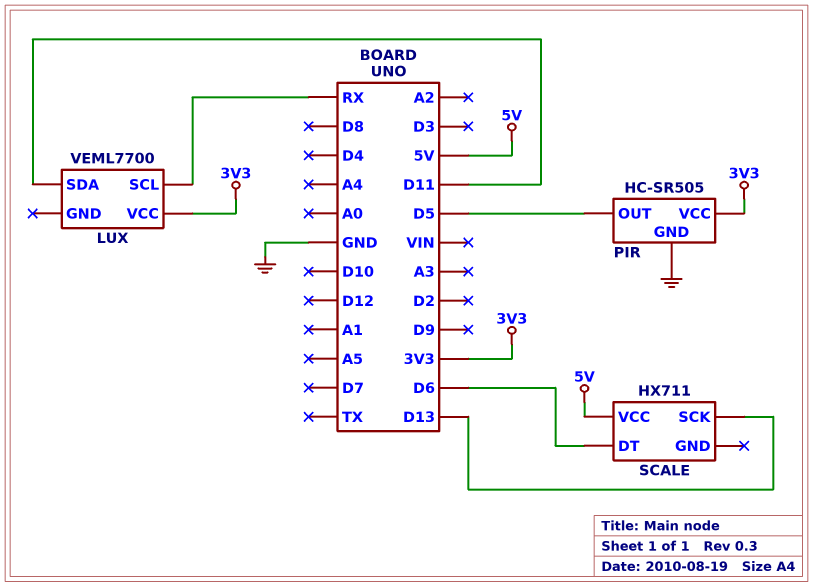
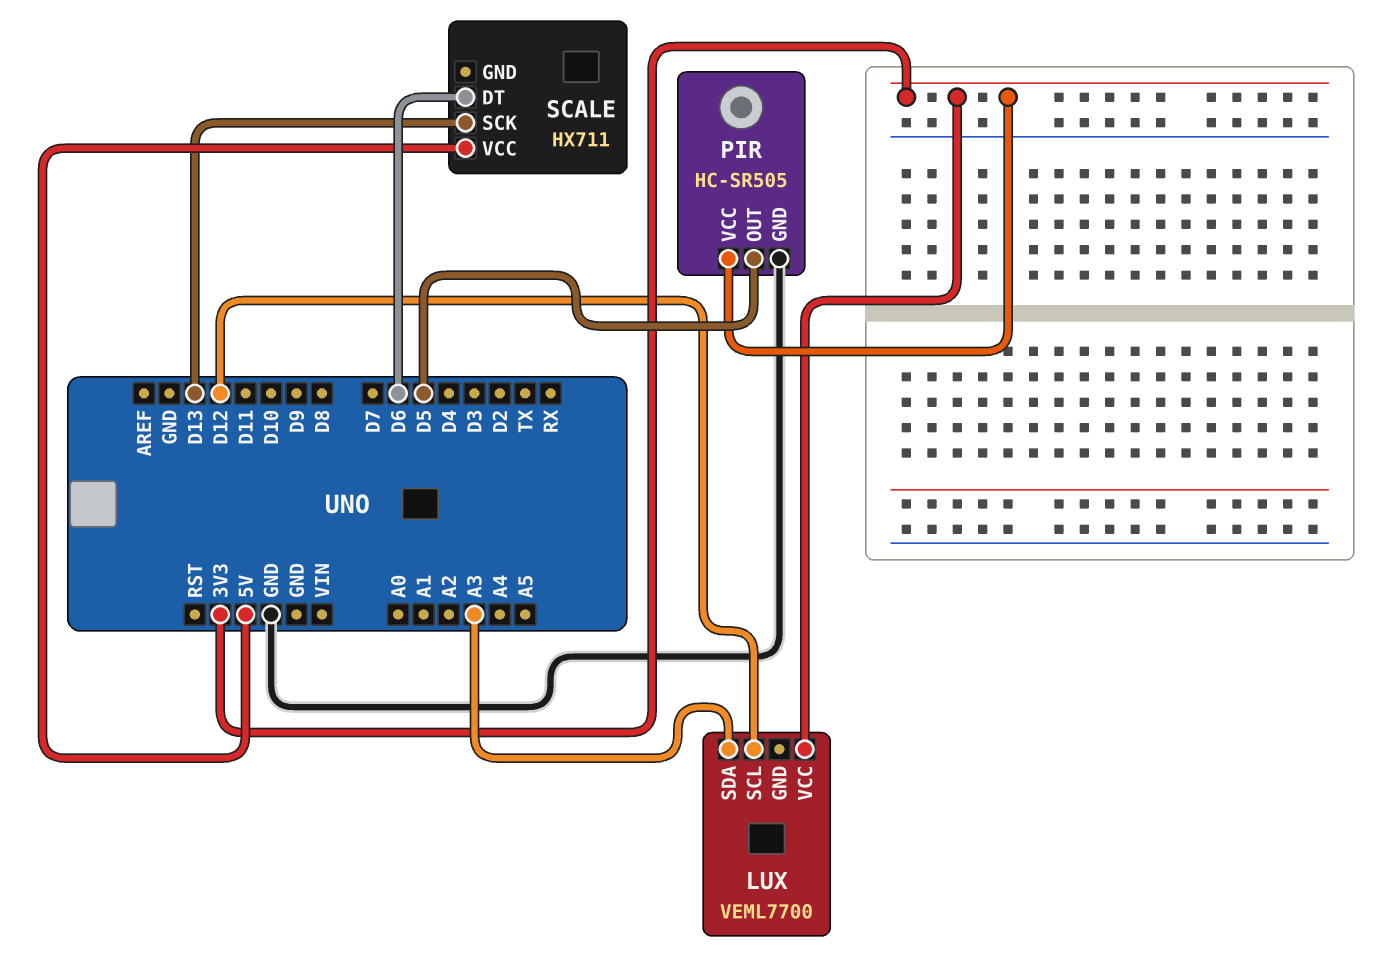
LUX pin SCL: RX -> D12
LUX pin SDA: D11 -> A3

